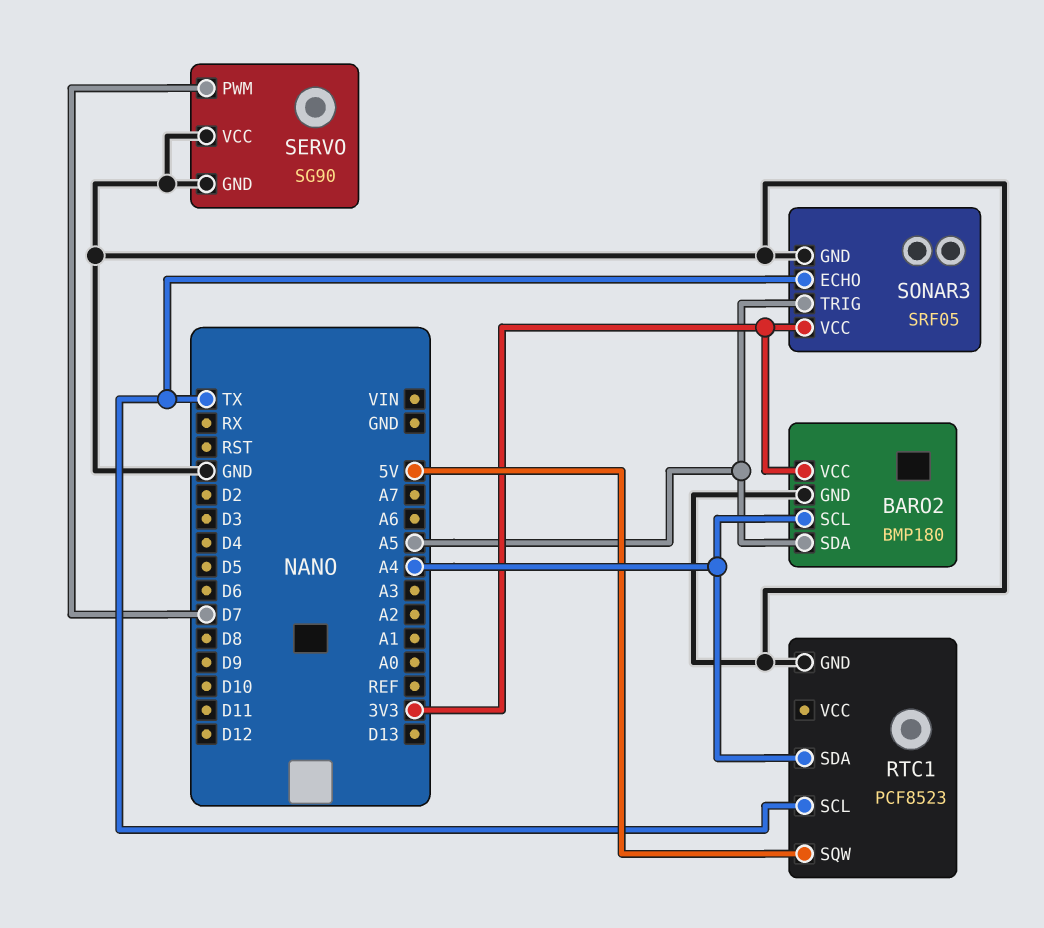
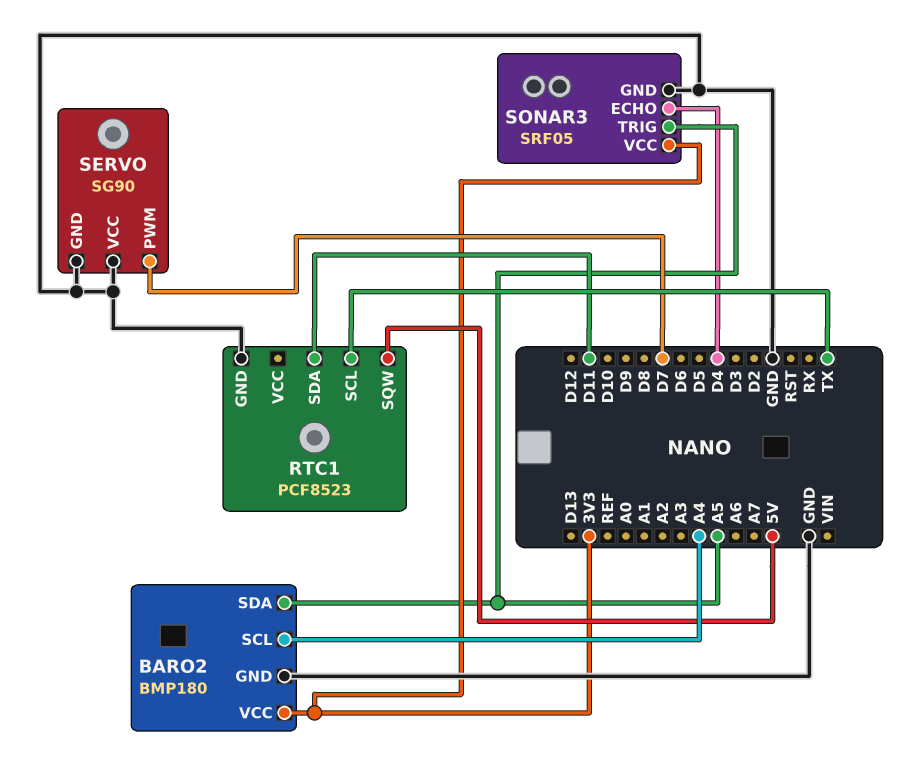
RTC1 pin SDA: A4 -> D11
SONAR3 pin ECHO: TX -> D4

